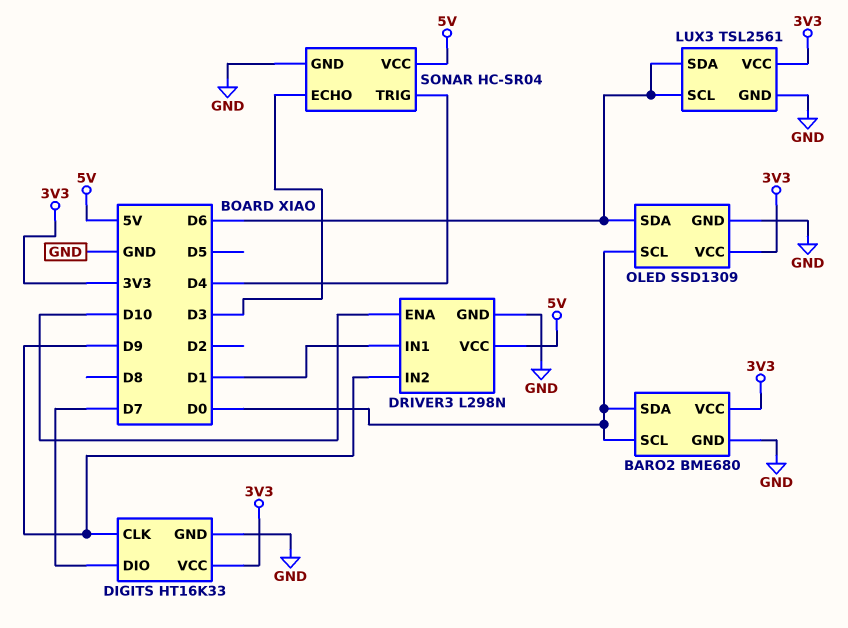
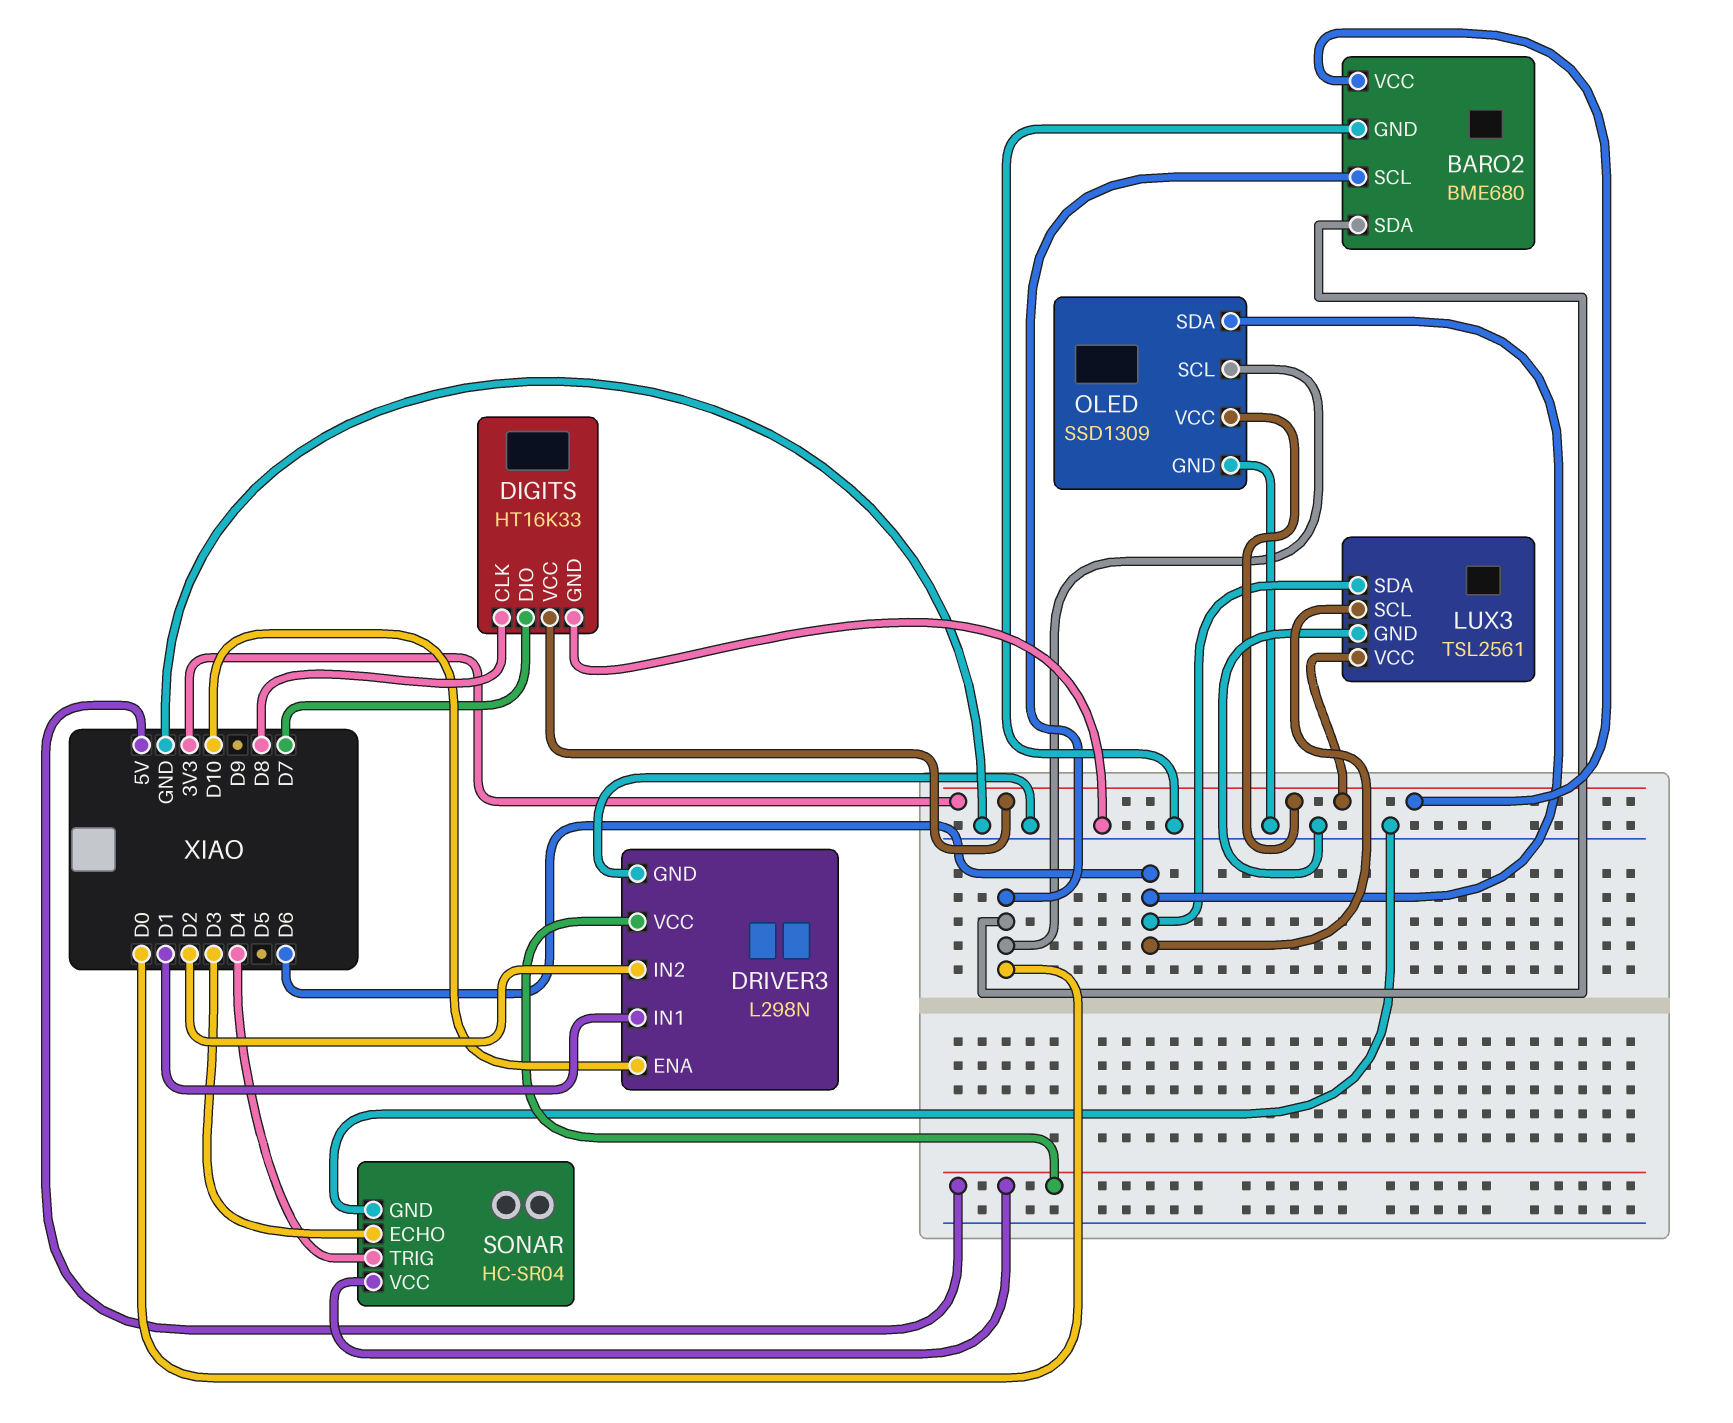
DIGITS pin CLK: D9 -> D8
DRIVER3 pin IN2: D9 -> D2

